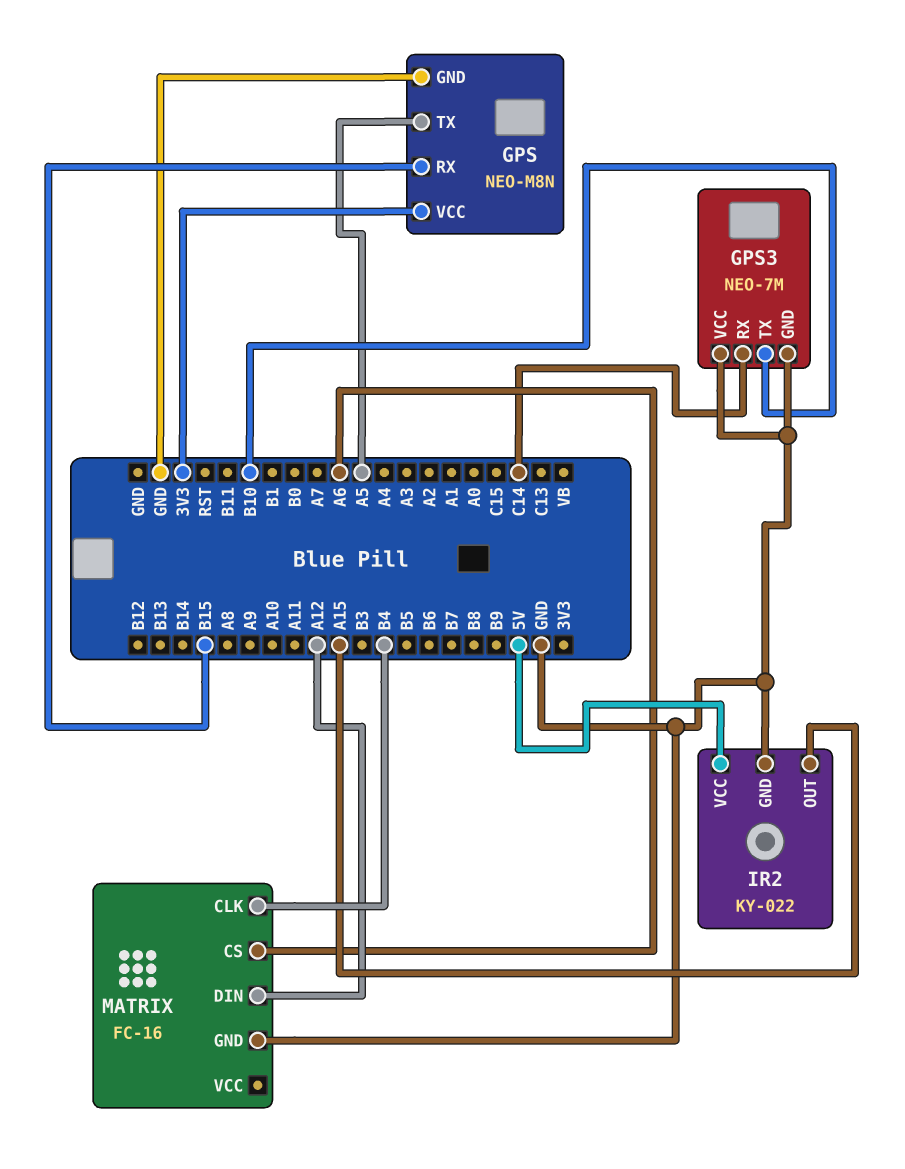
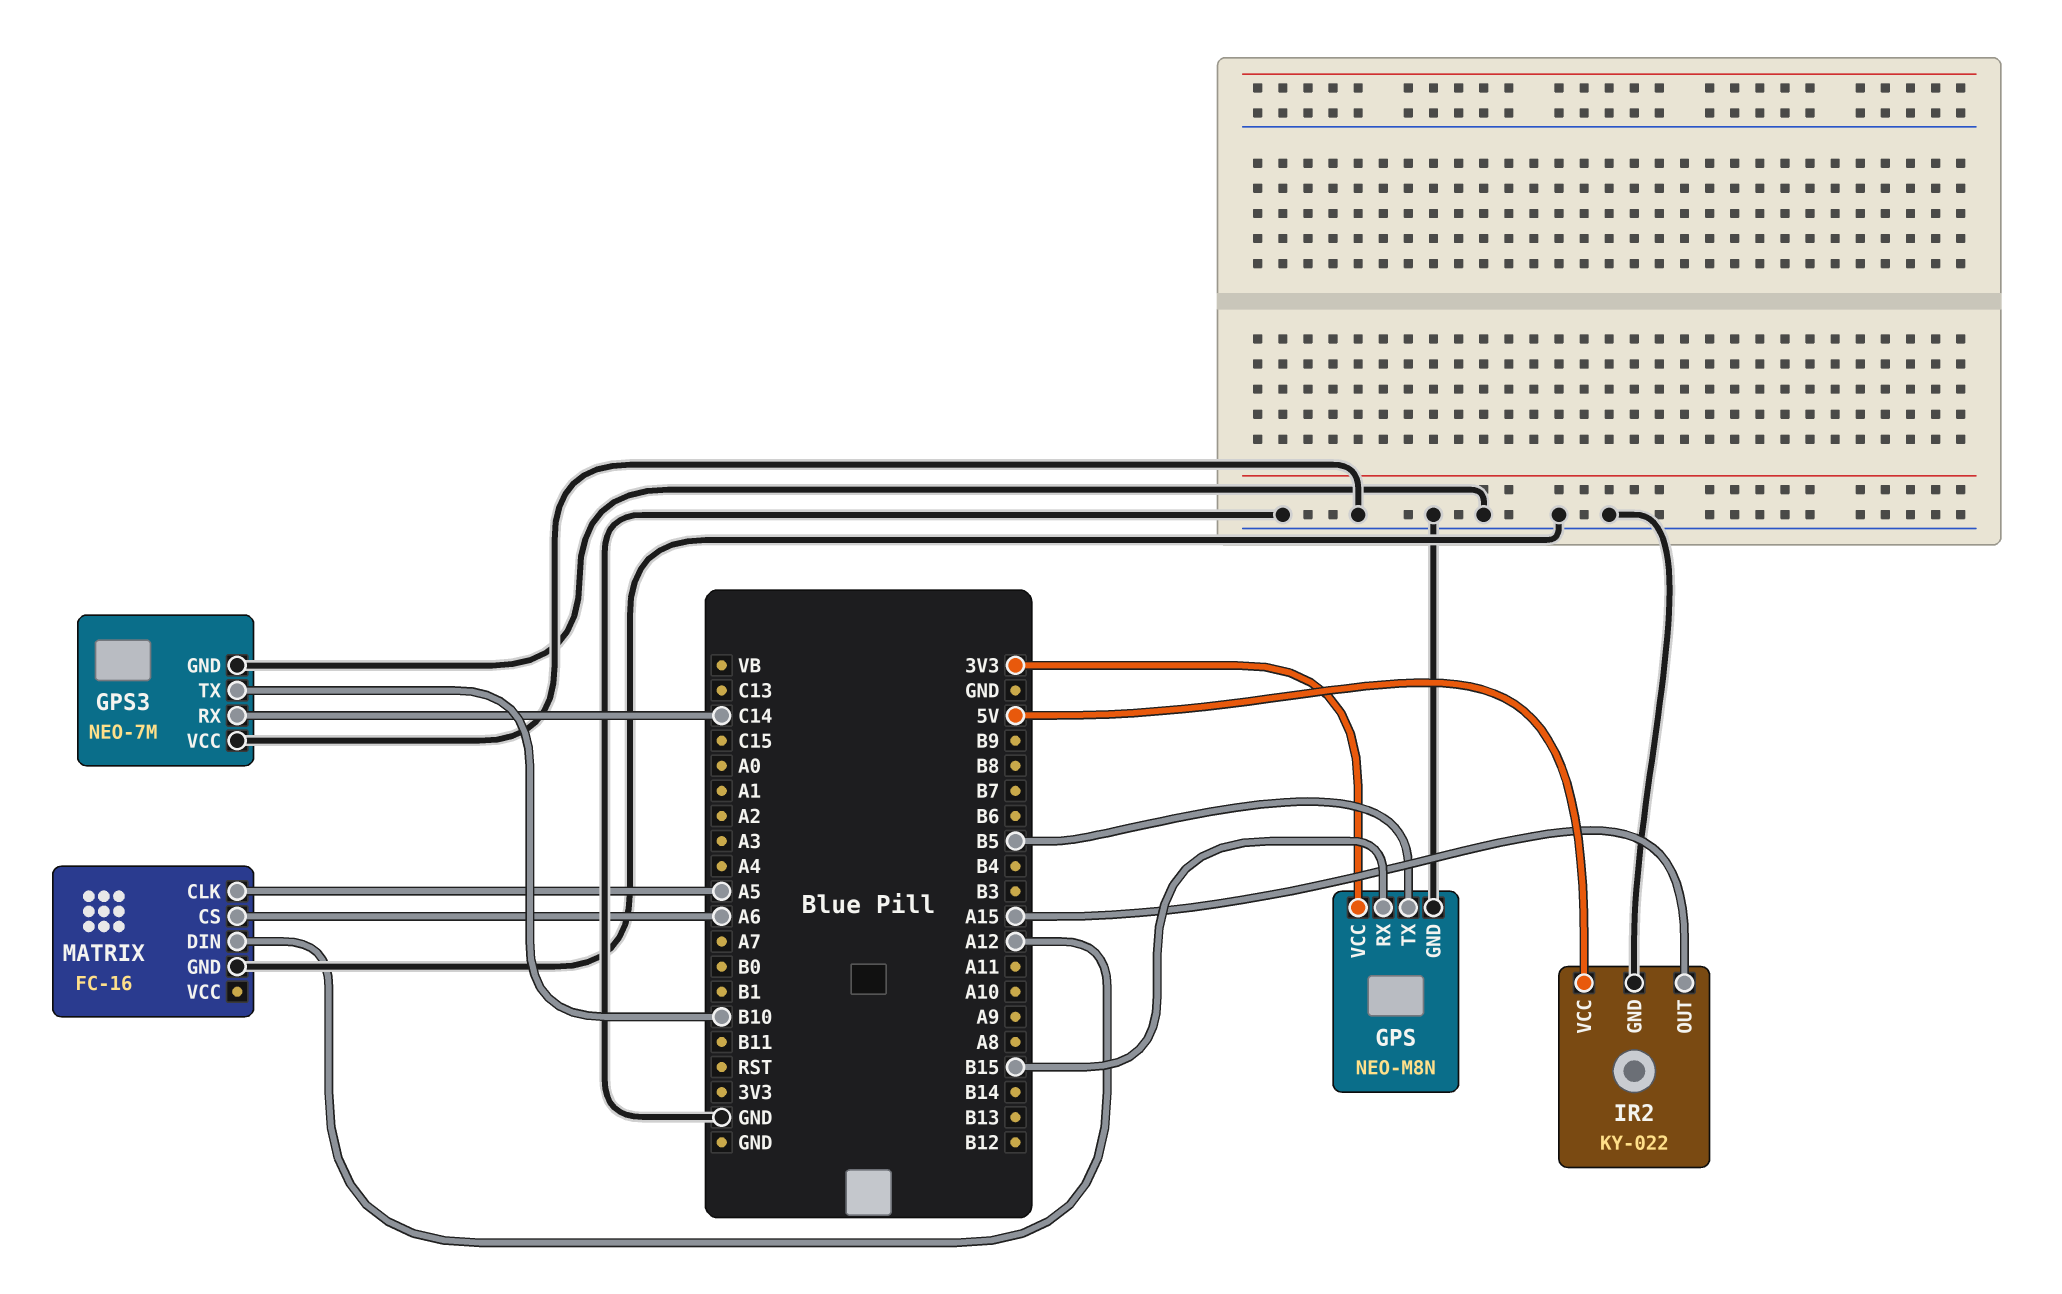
GPS pin TX: A5 -> B5
MATRIX pin CLK: B4 -> A5

